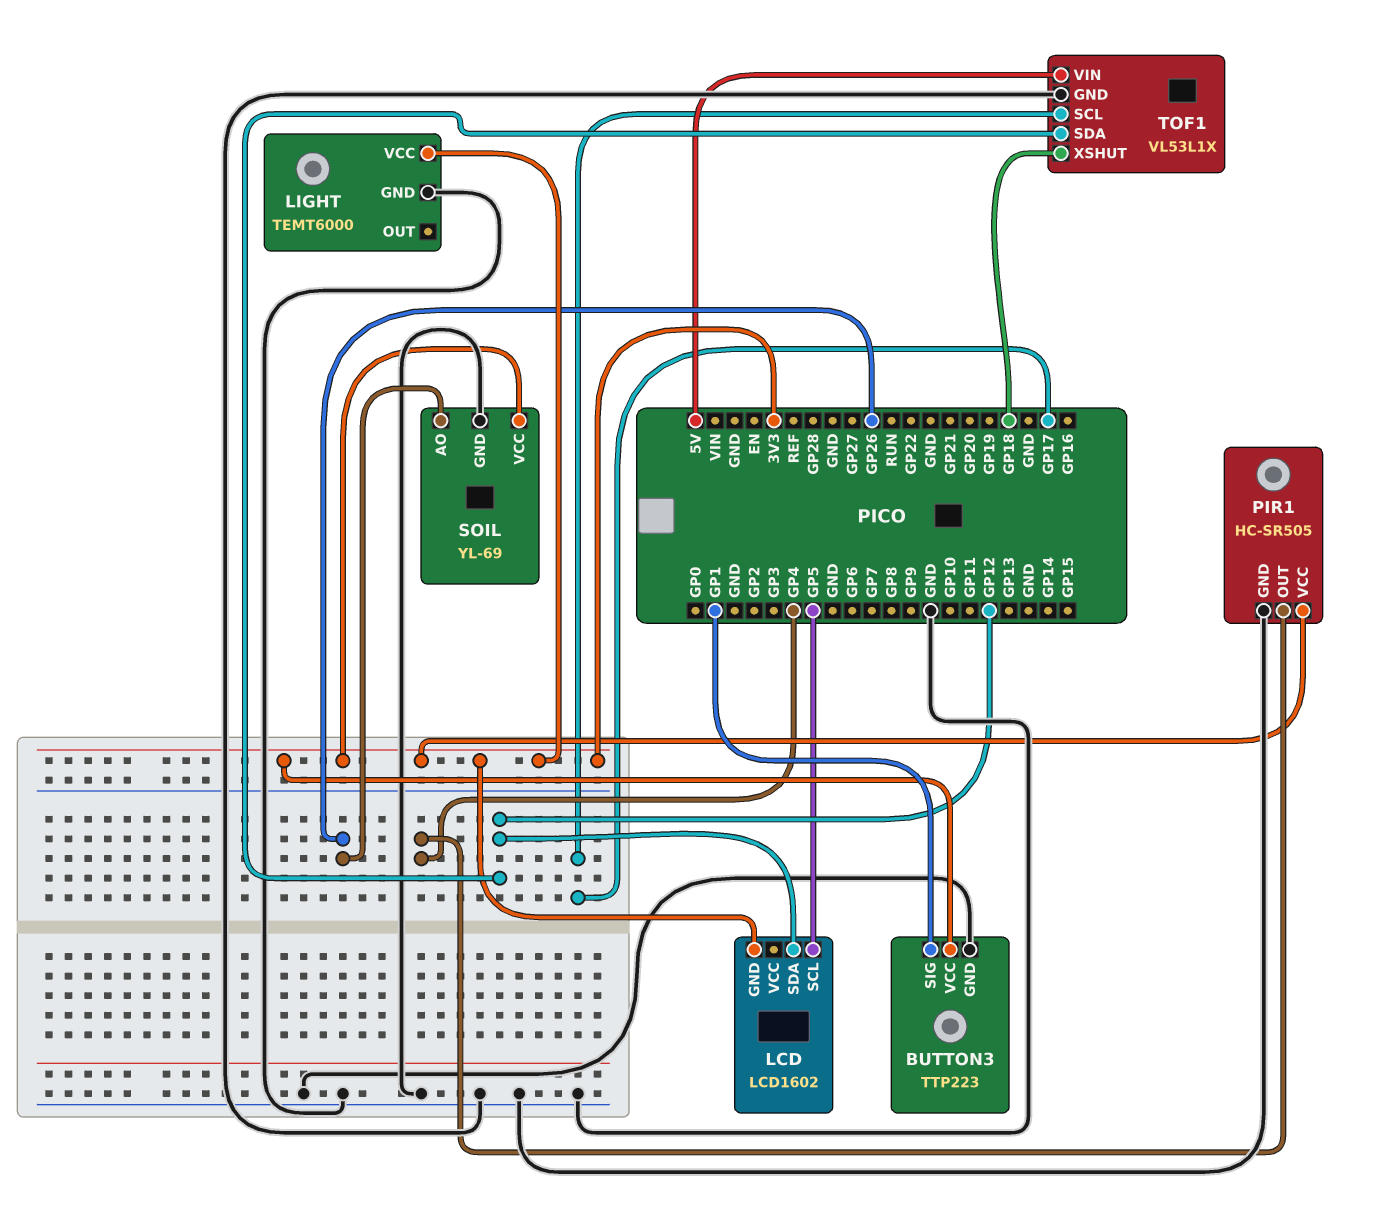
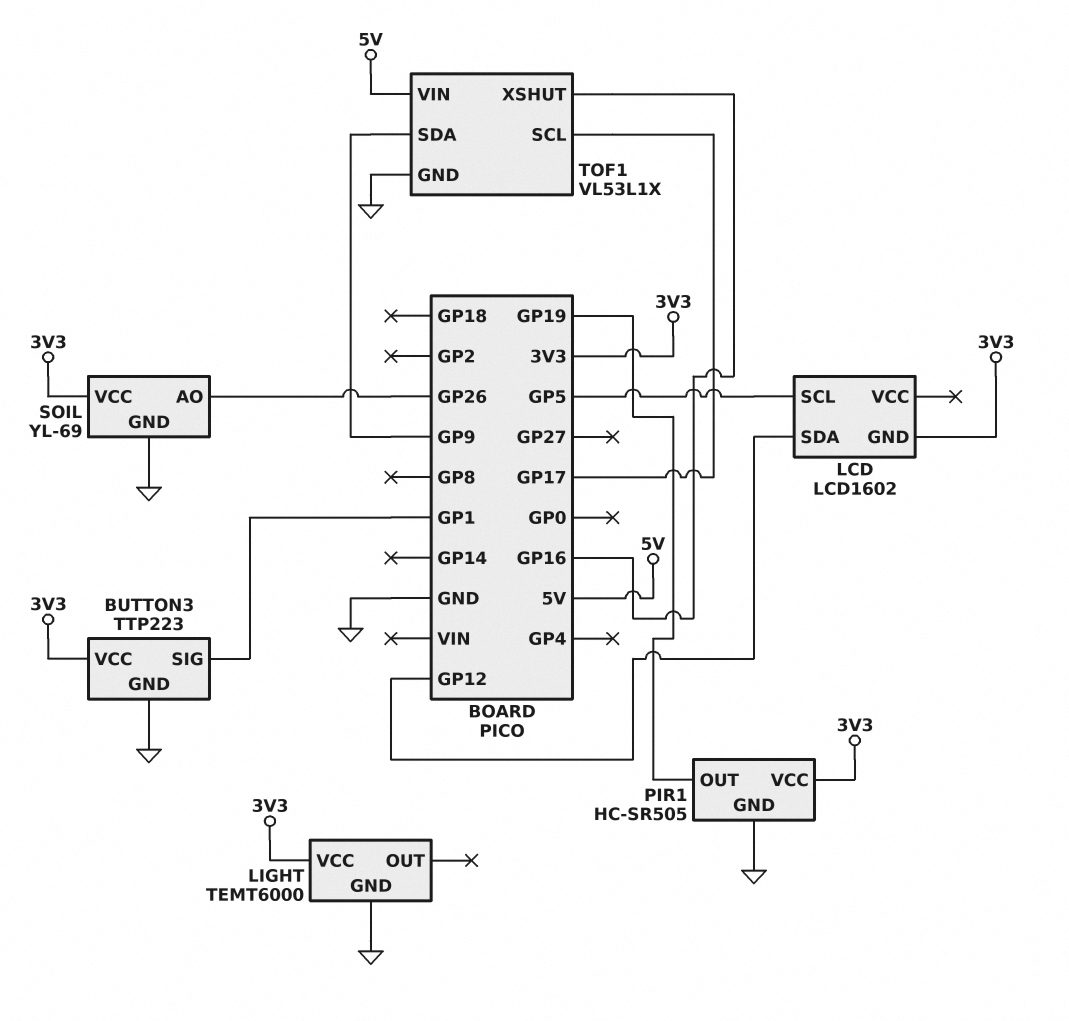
PIR1 pin OUT: GP4 -> GP19
TOF1 pin SDA: GP12 -> GP9
TOF1 pin XSHUT: GP18 -> GP16

